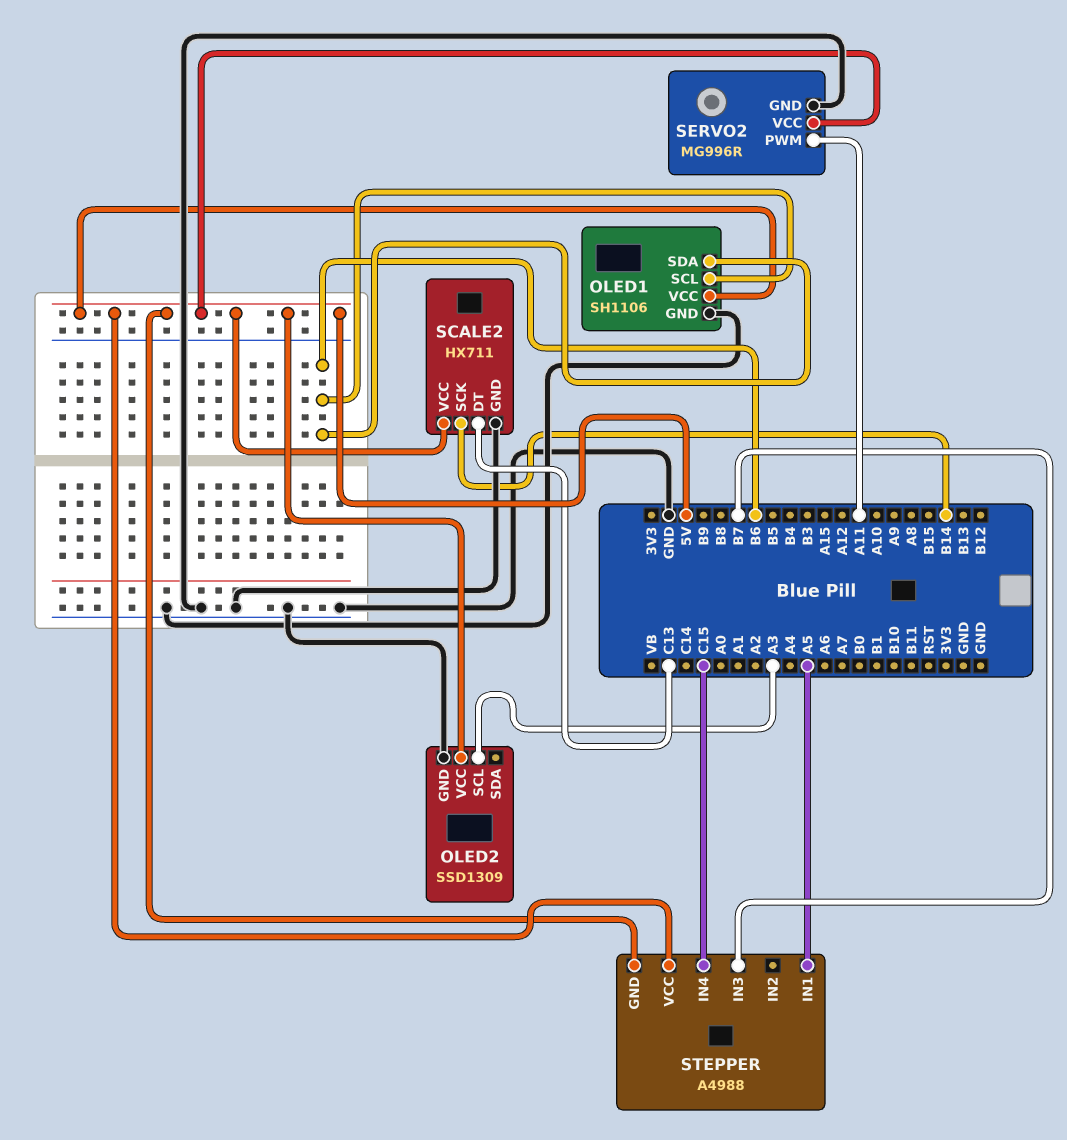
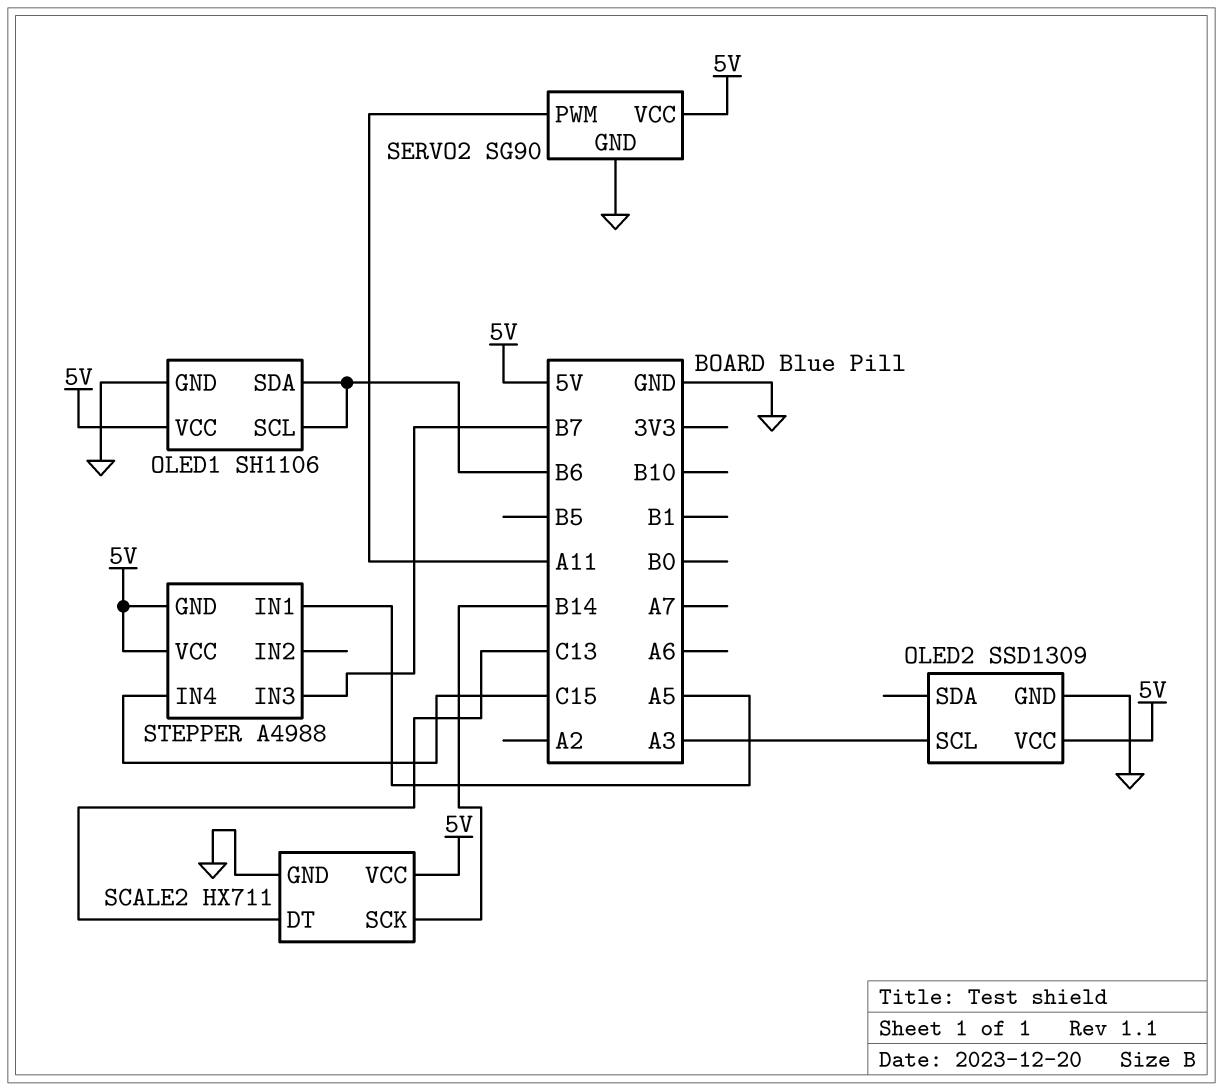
SERVO2: MG996R -> SG90

